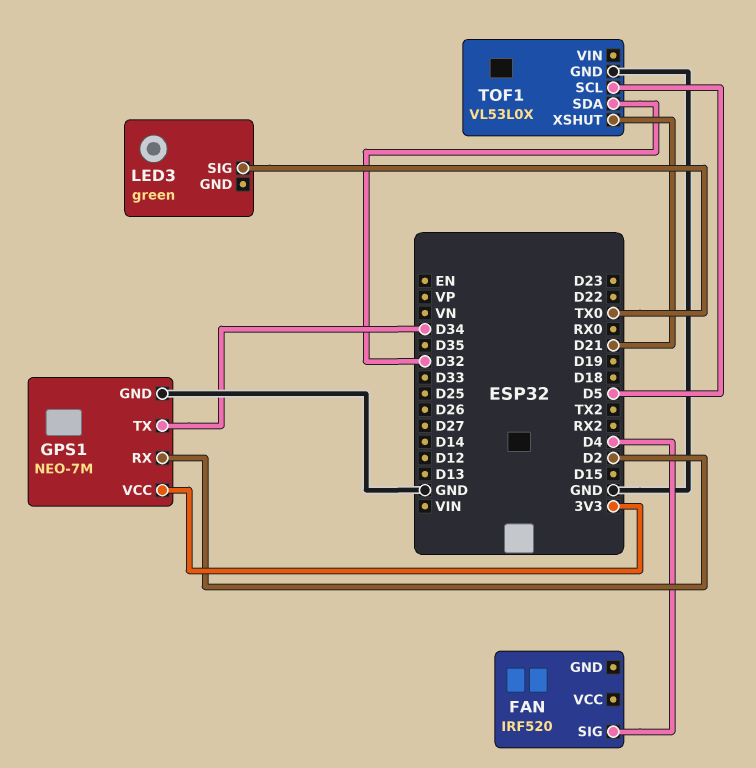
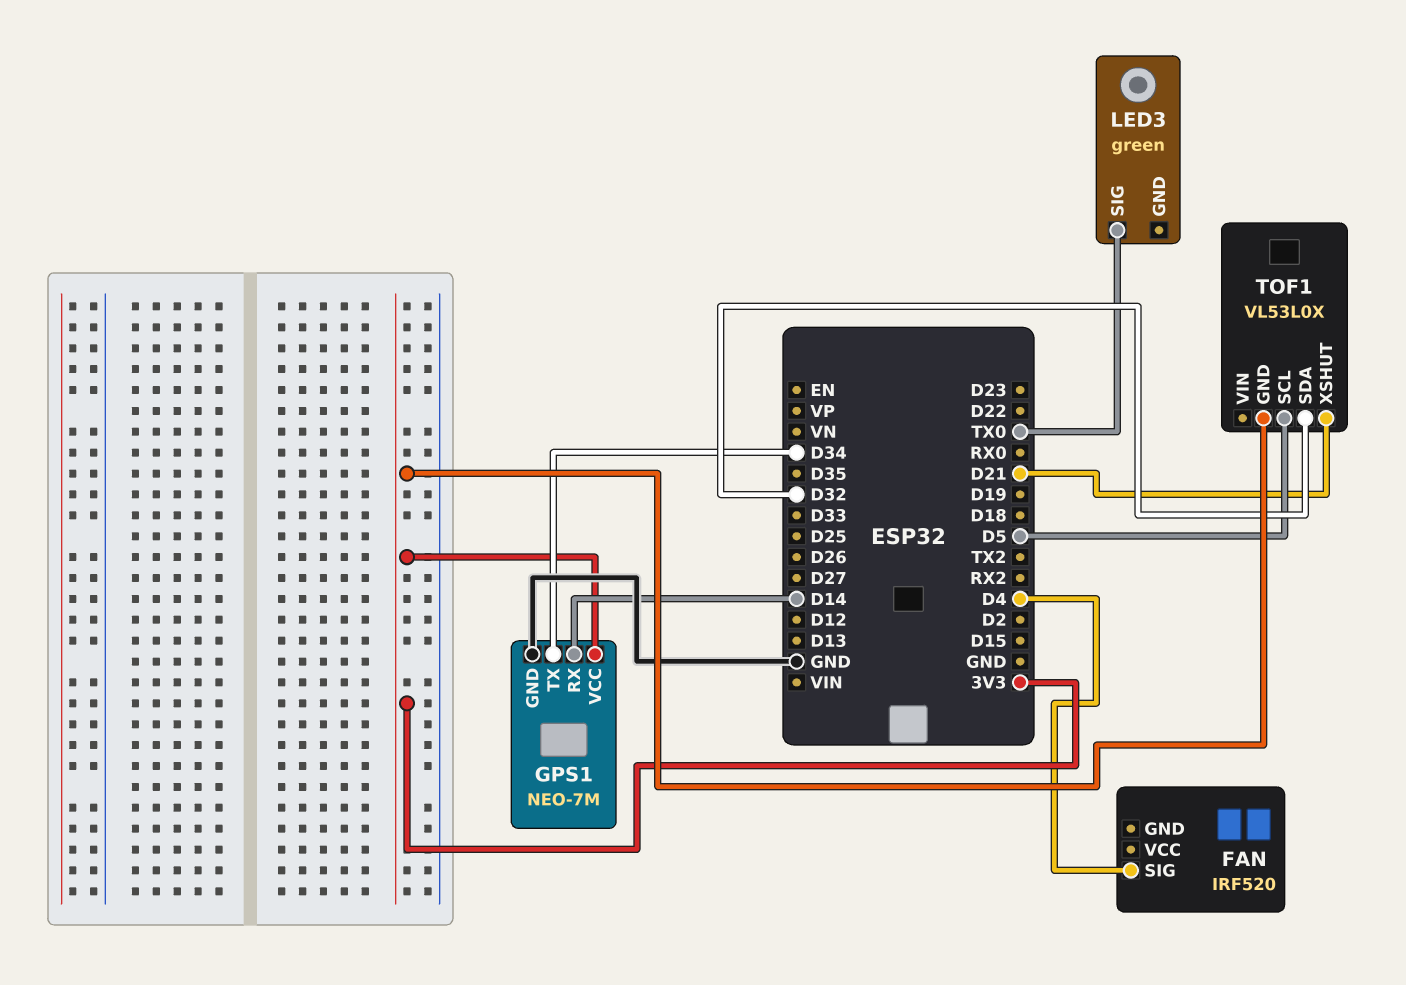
GPS1 pin RX: D2 -> D14
TOF1 pin GND: GND -> 3V3

